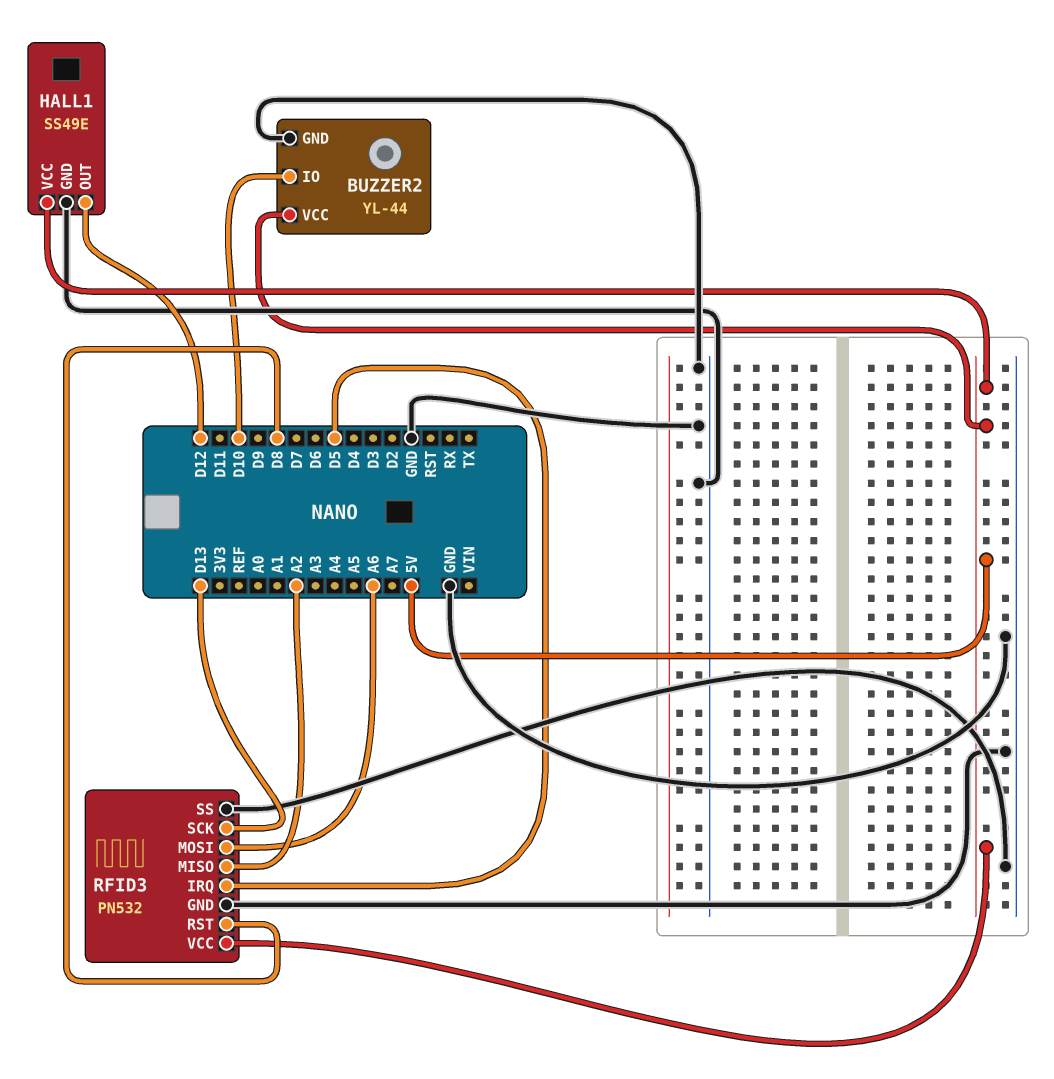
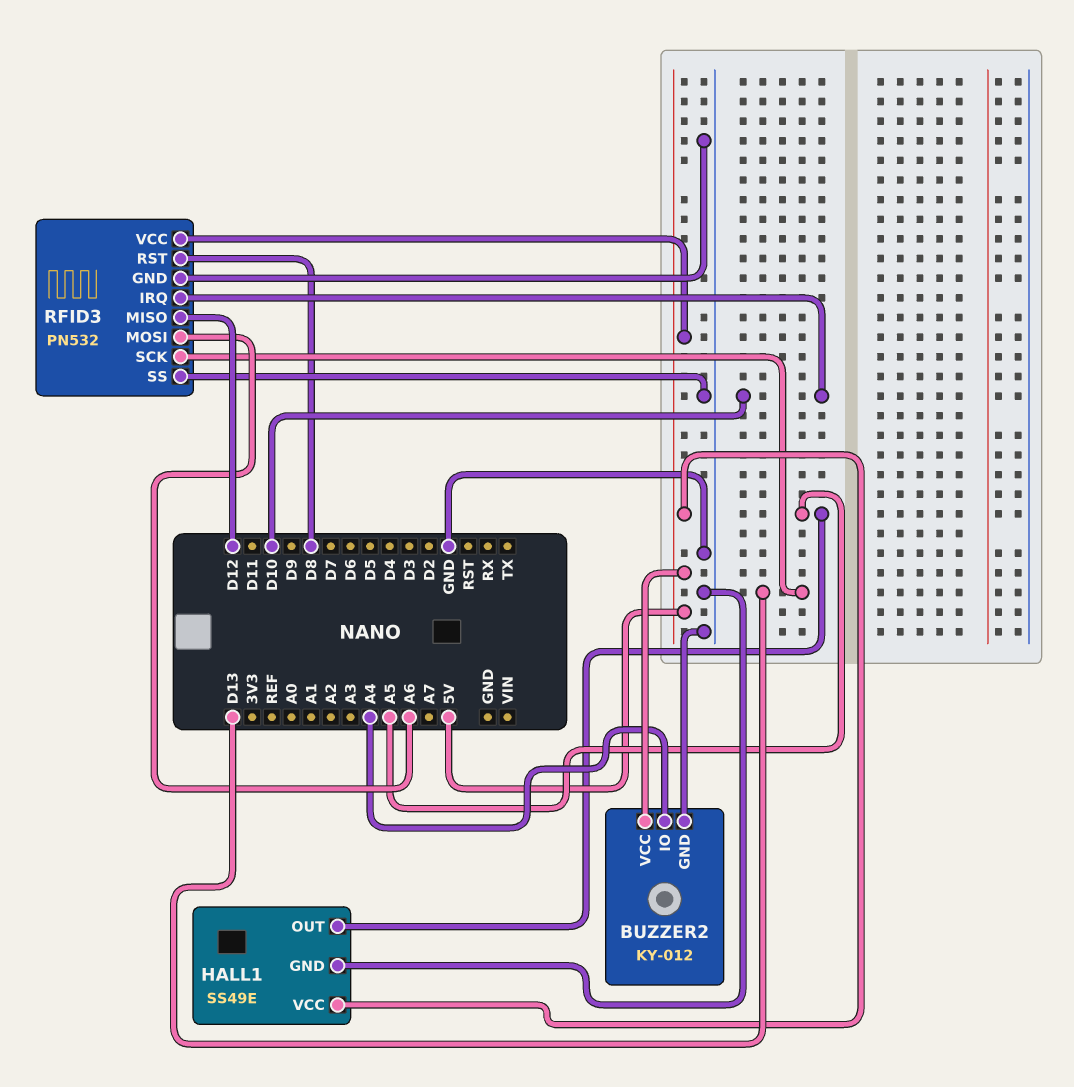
BUZZER2: YL-44 -> KY-012
BUZZER2 pin IO: D10 -> A4
HALL1 pin OUT: D12 -> A5
RFID3 pin IRQ: D5 -> D10
RFID3 pin MISO: A2 -> D12

